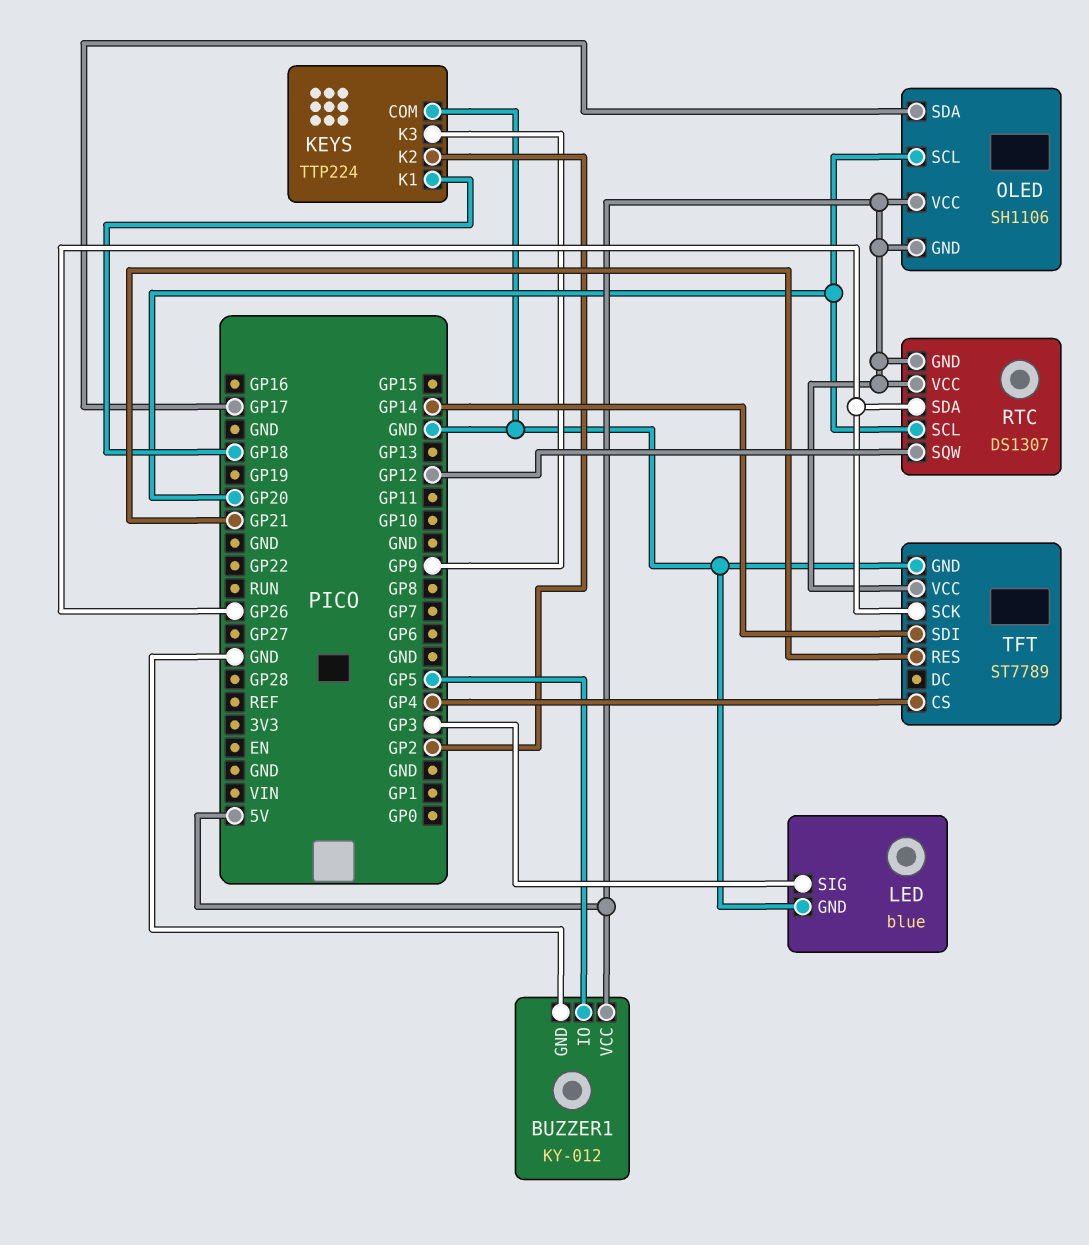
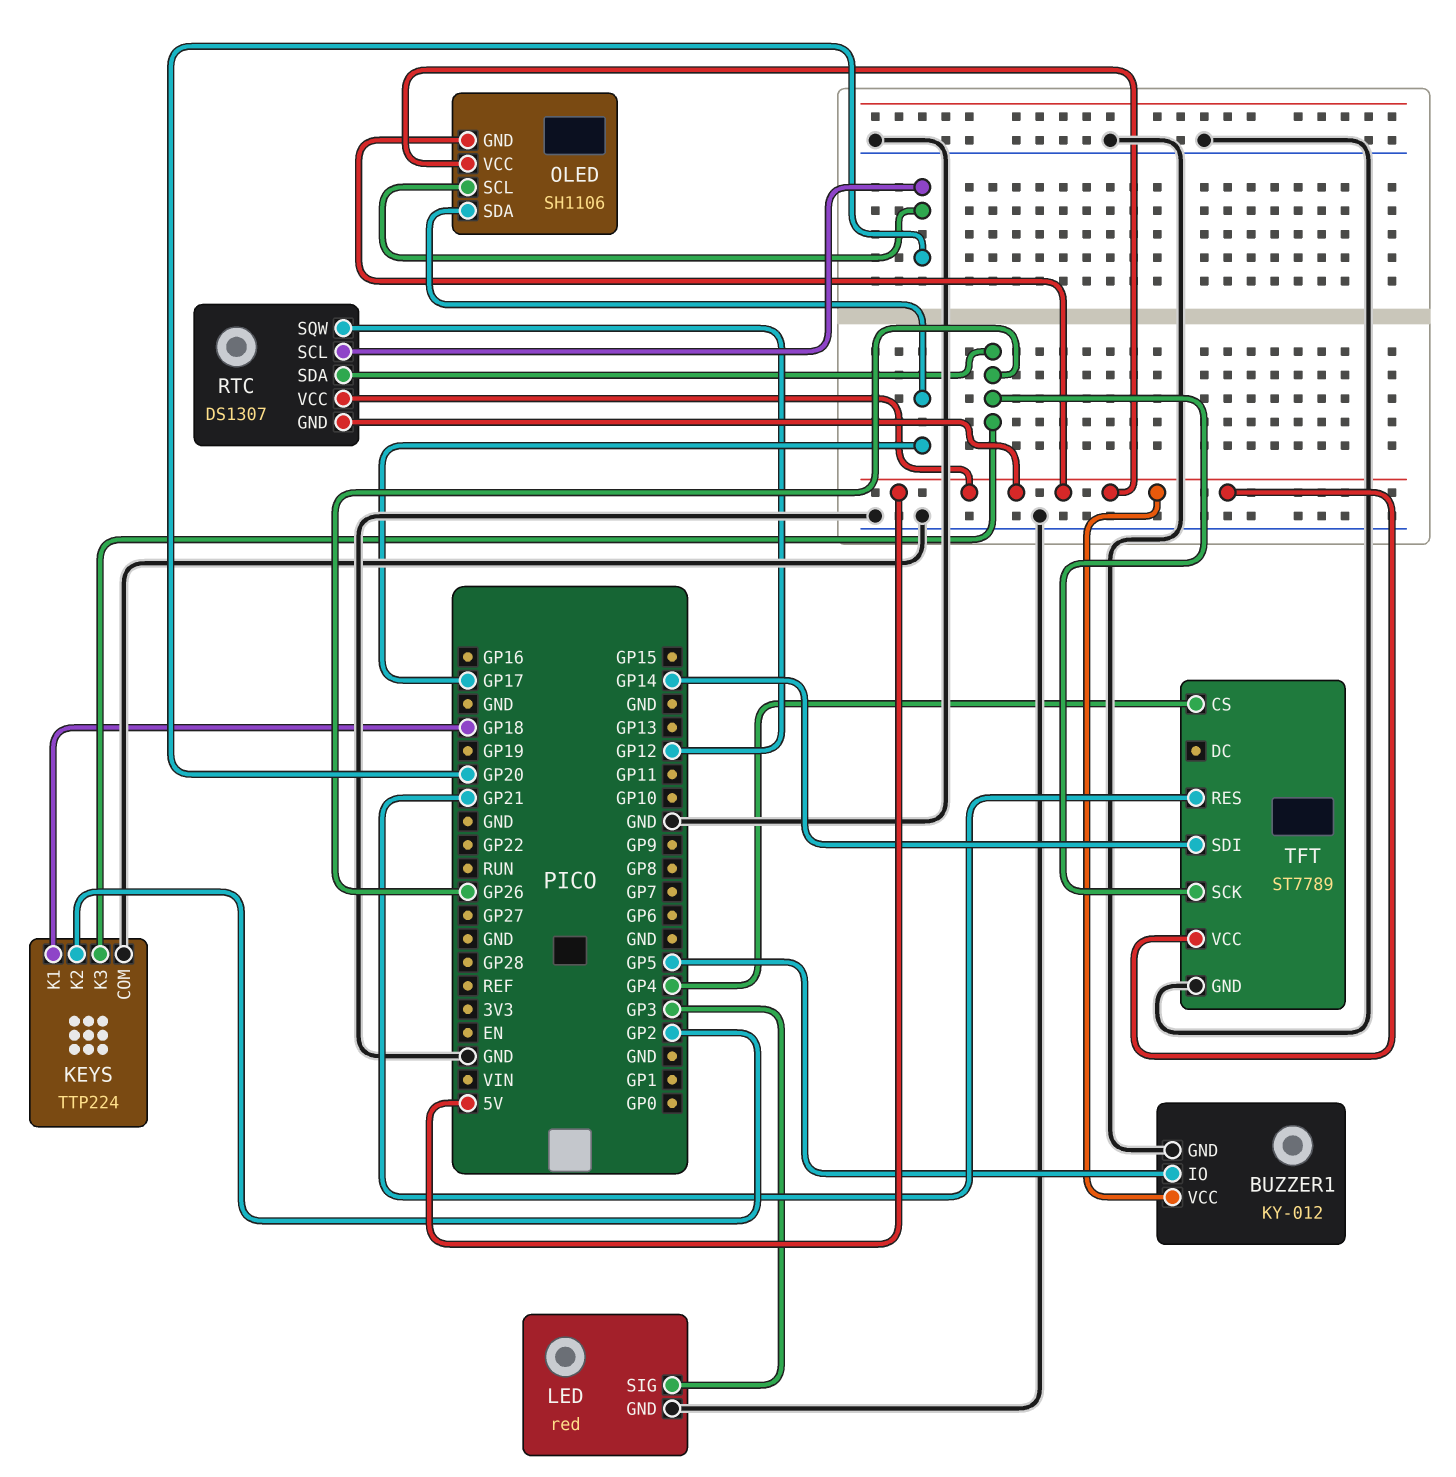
KEYS pin K3: GP9 -> GP26
LED: blue -> red

